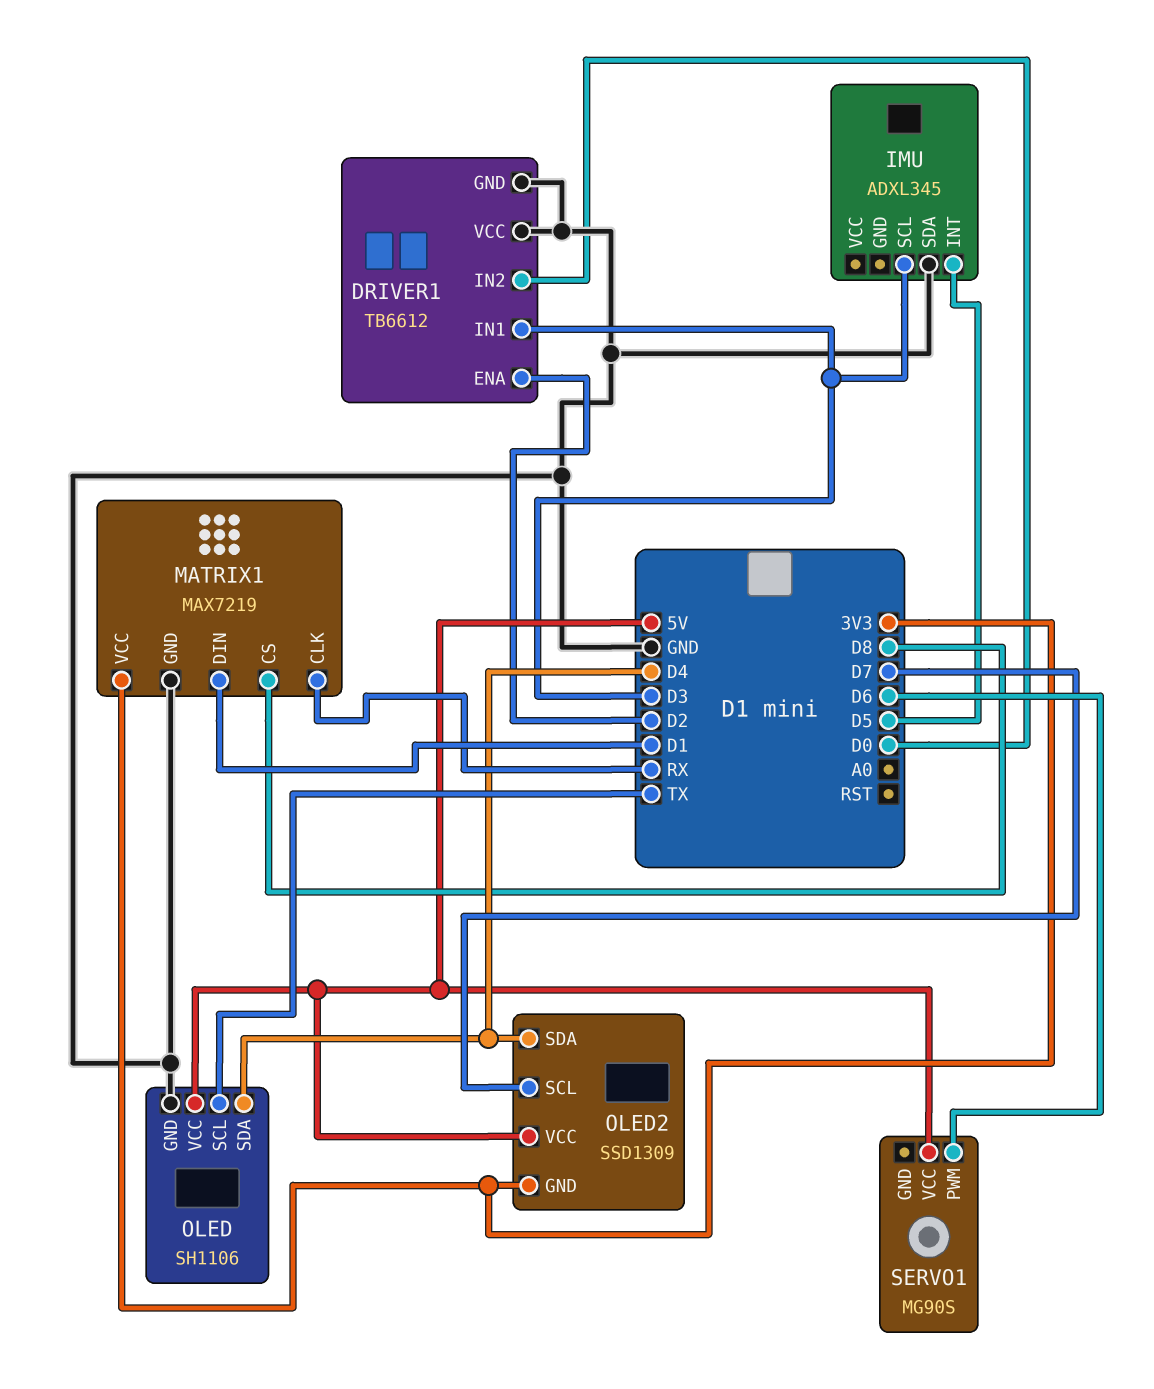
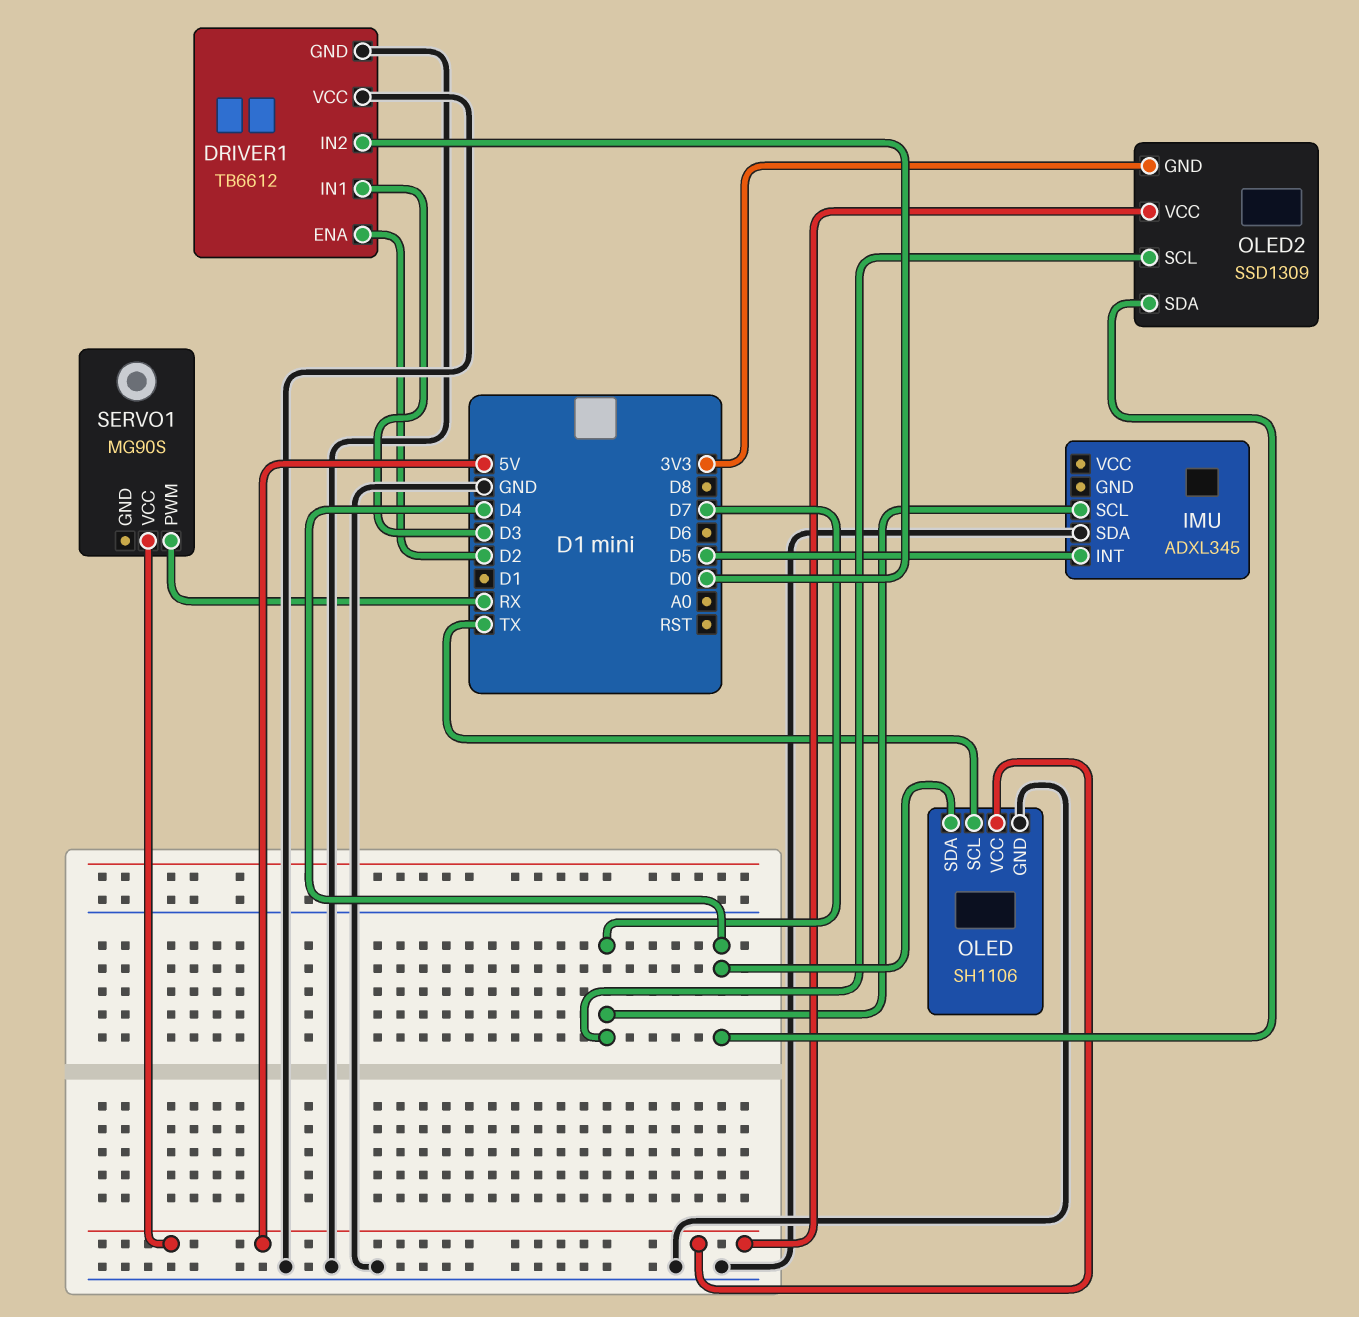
IMU pin SCL: D3 -> D7
MATRIX1: MAX7219 -> none
MATRIX1 pin CLK: RX -> none
MATRIX1 pin CS: D8 -> none
MATRIX1 pin DIN: D1 -> none
MATRIX1 pin GND: GND -> none
MATRIX1 pin VCC: 3V3 -> none
SERVO1 pin PWM: D6 -> RX

